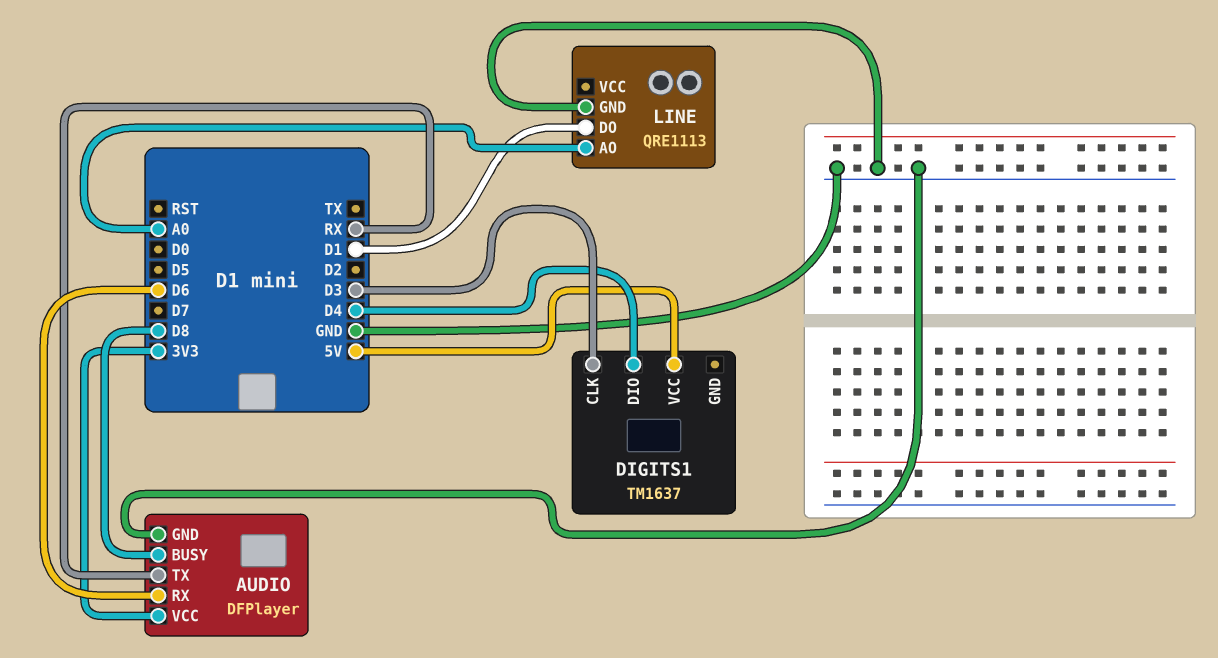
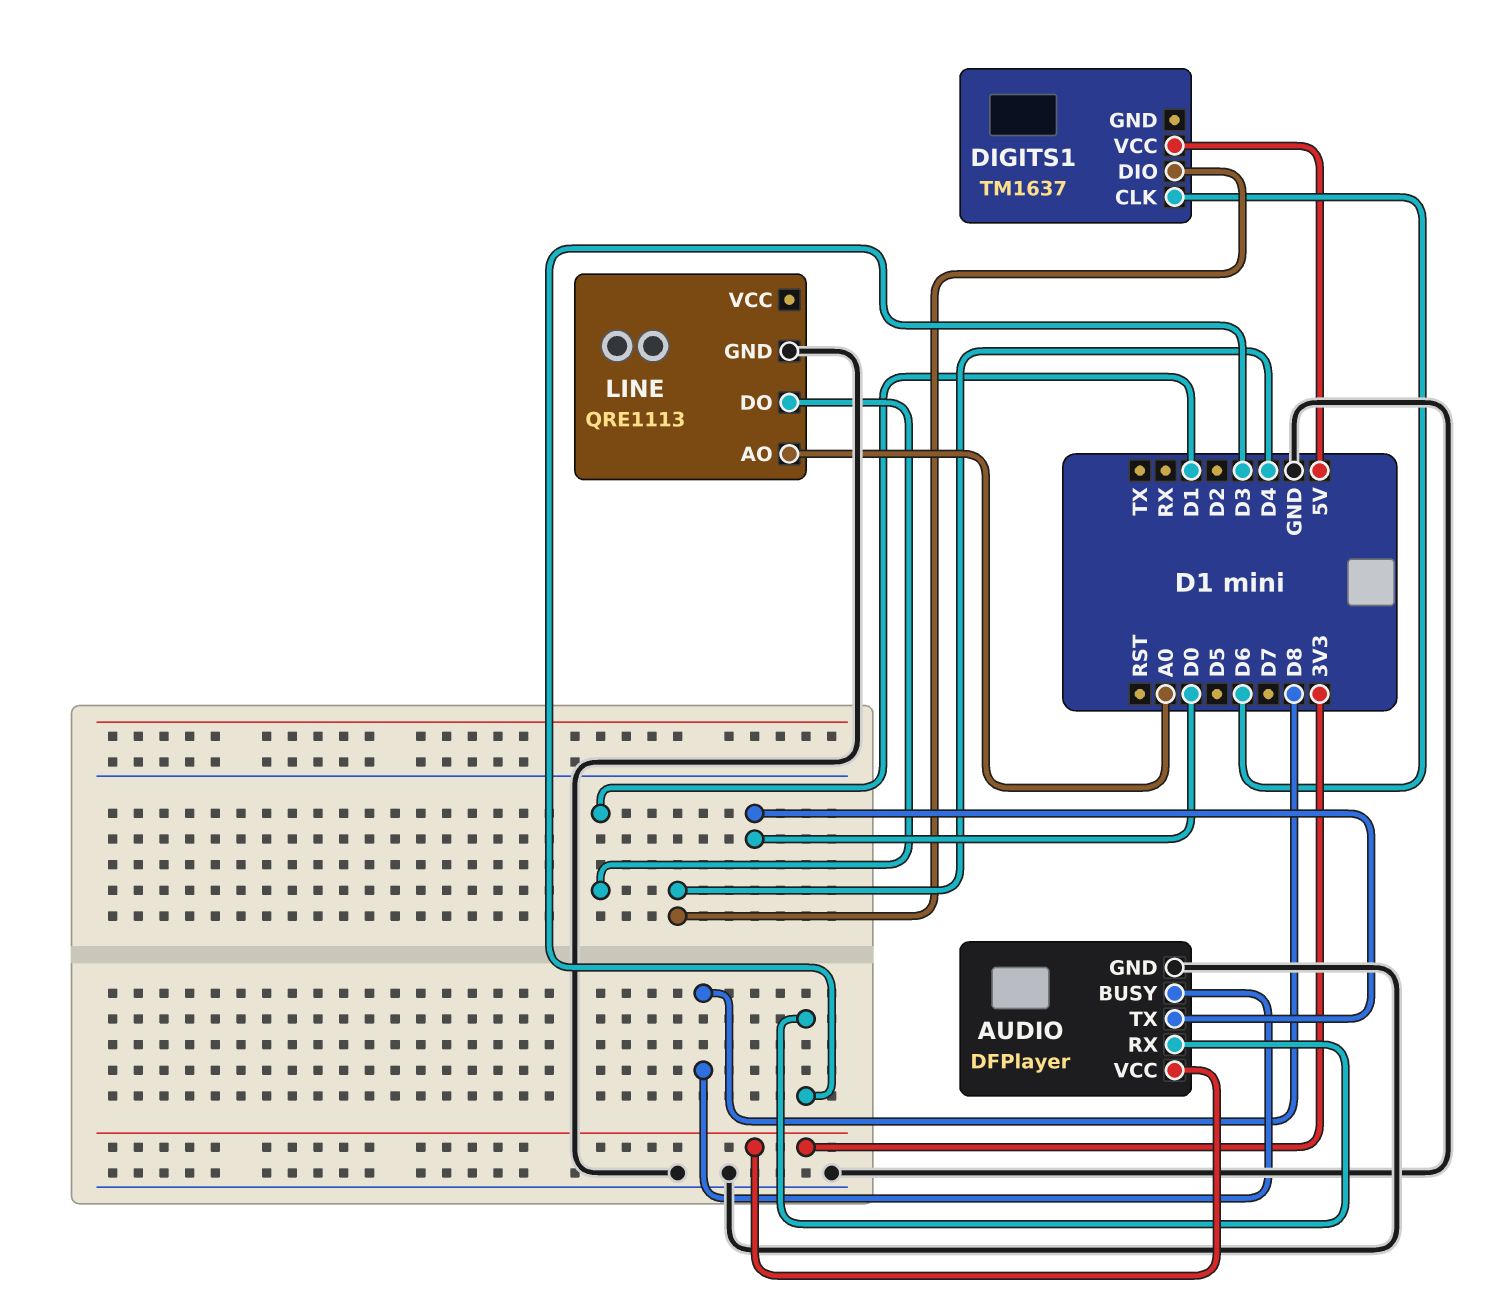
AUDIO pin RX: D6 -> D3
AUDIO pin TX: RX -> D0
DIGITS1 pin CLK: D3 -> D6

